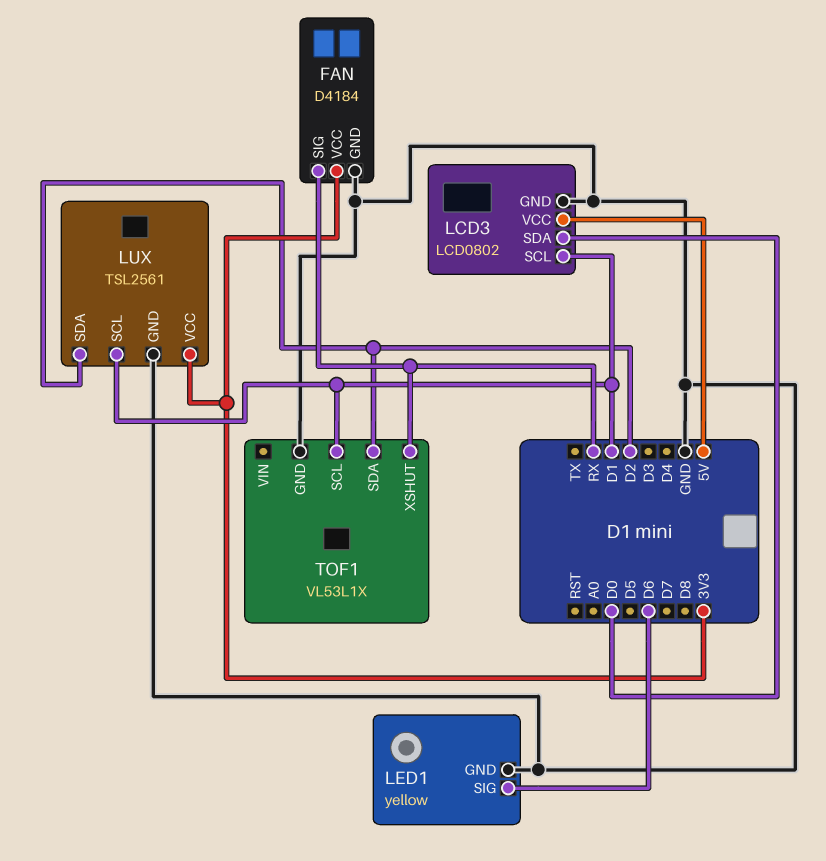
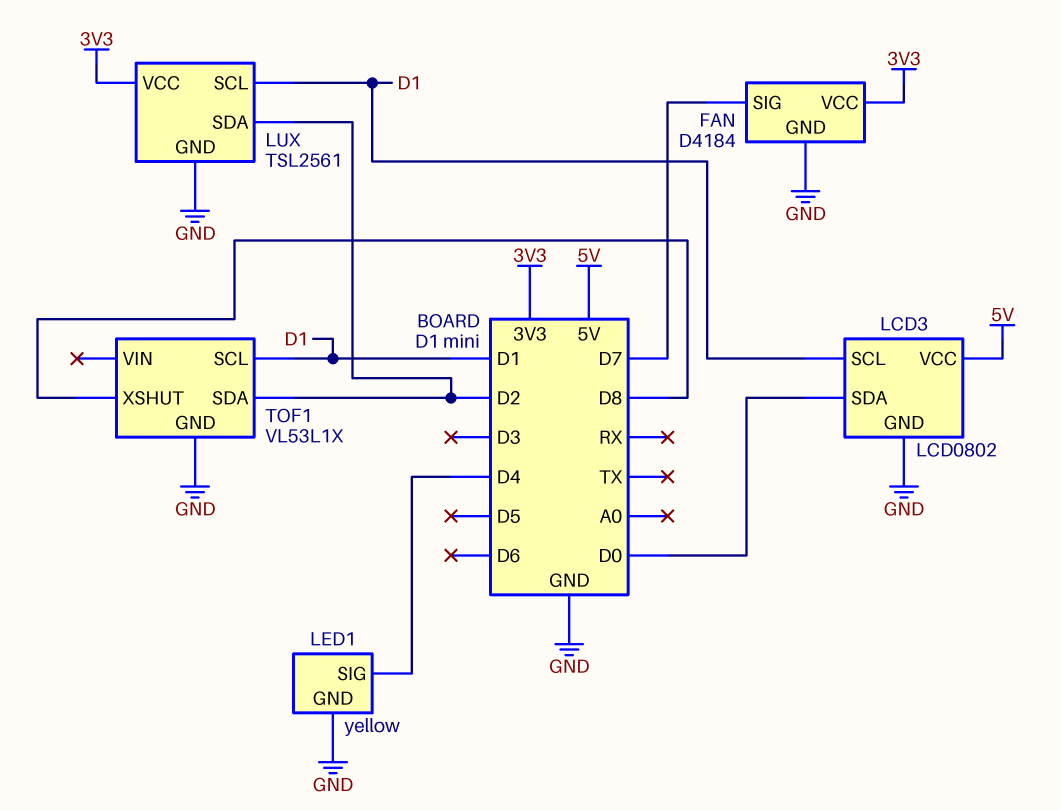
FAN pin SIG: RX -> D7
LED1 pin SIG: D6 -> D4
TOF1 pin XSHUT: RX -> D8

